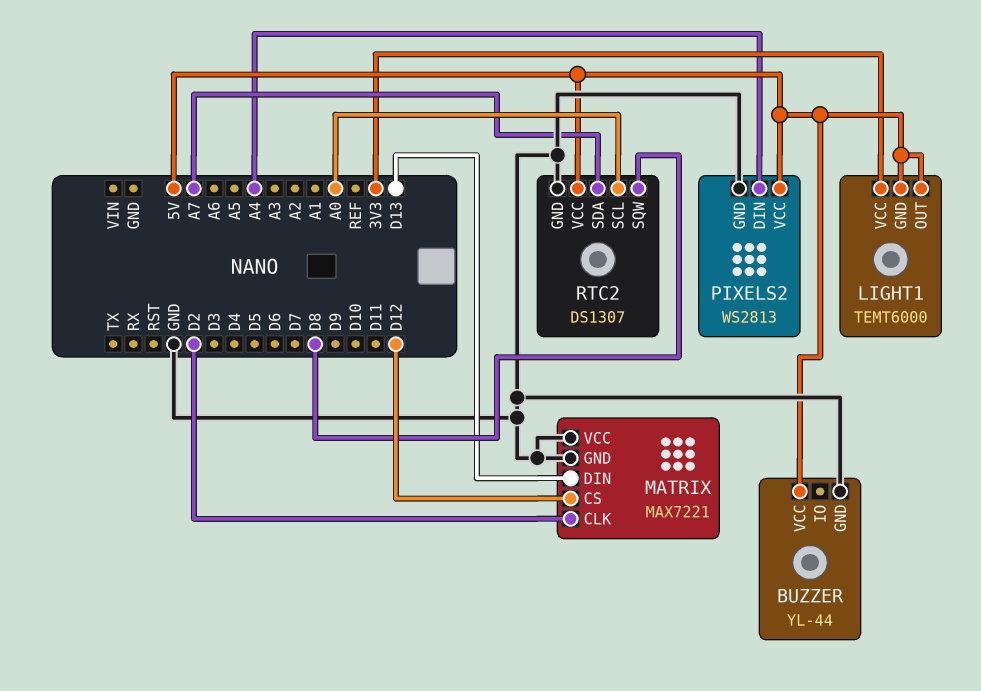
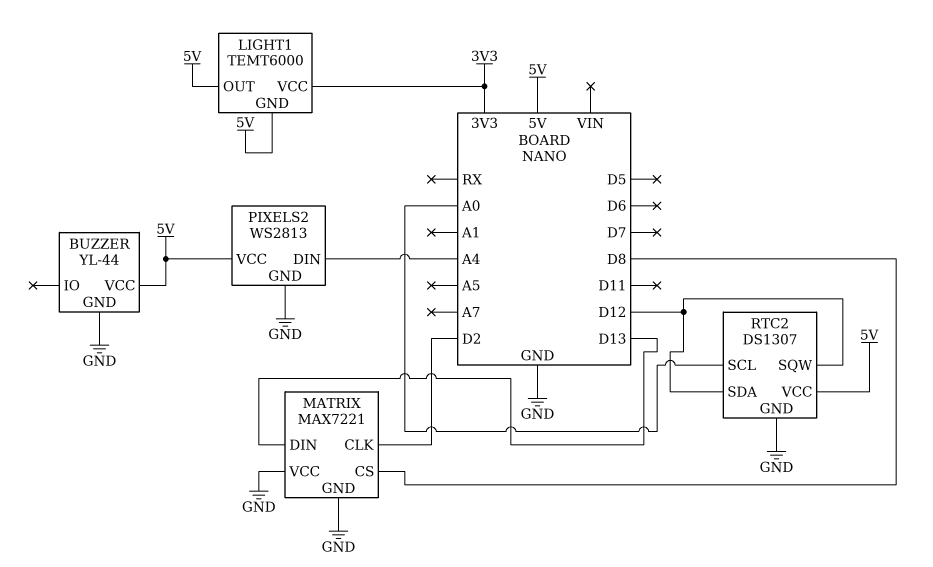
MATRIX pin CS: D12 -> D8
RTC2 pin SDA: A7 -> D12
RTC2 pin SQW: D8 -> D12

